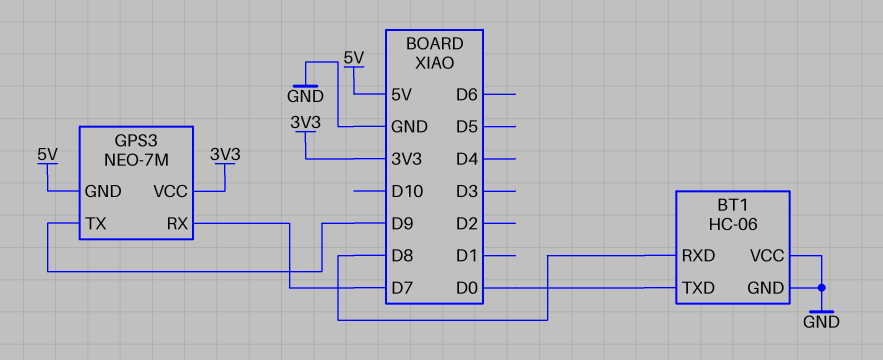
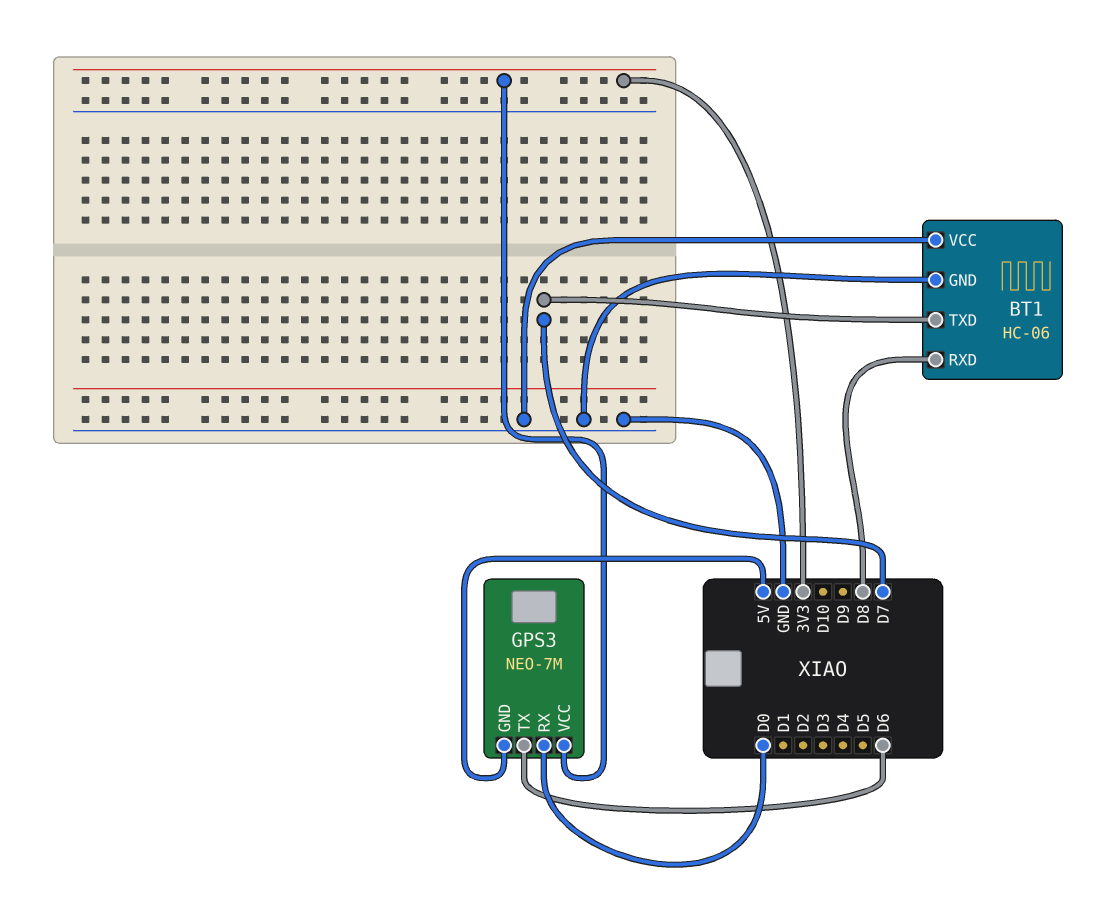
BT1 pin TXD: D0 -> D7
GPS3 pin RX: D7 -> D0
GPS3 pin TX: D9 -> D6

